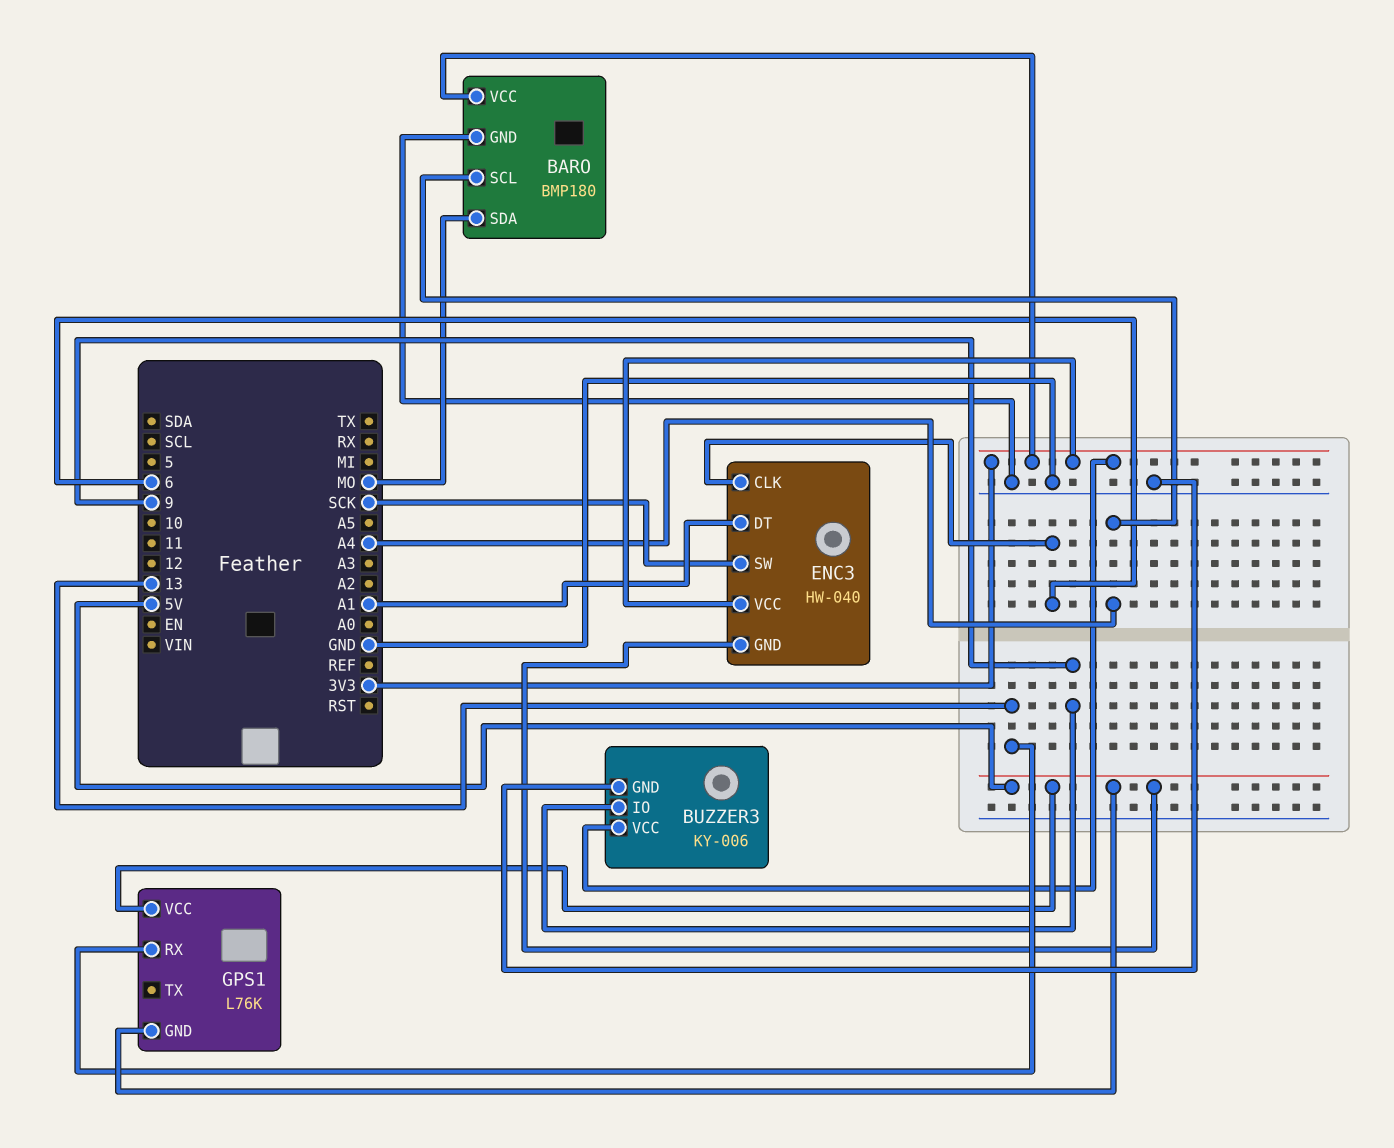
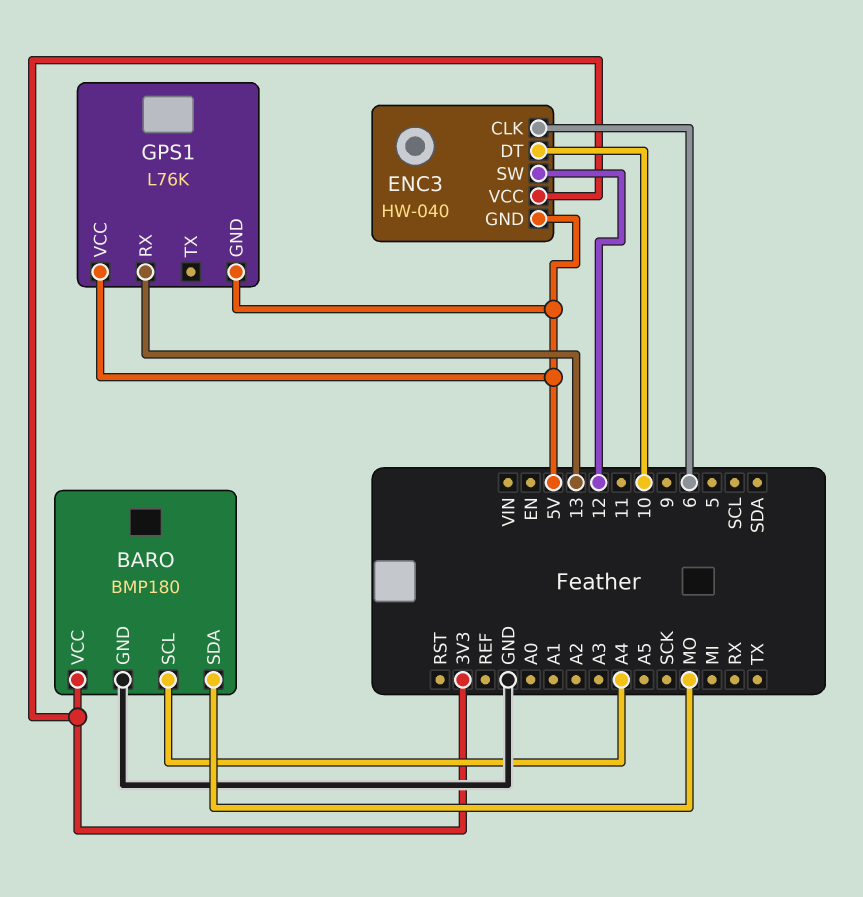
BUZZER3: KY-006 -> none
BUZZER3 pin GND: GND -> none
BUZZER3 pin IO: 9 -> none
BUZZER3 pin VCC: 3V3 -> none
ENC3 pin DT: A1 -> 10
ENC3 pin SW: SCK -> 12

